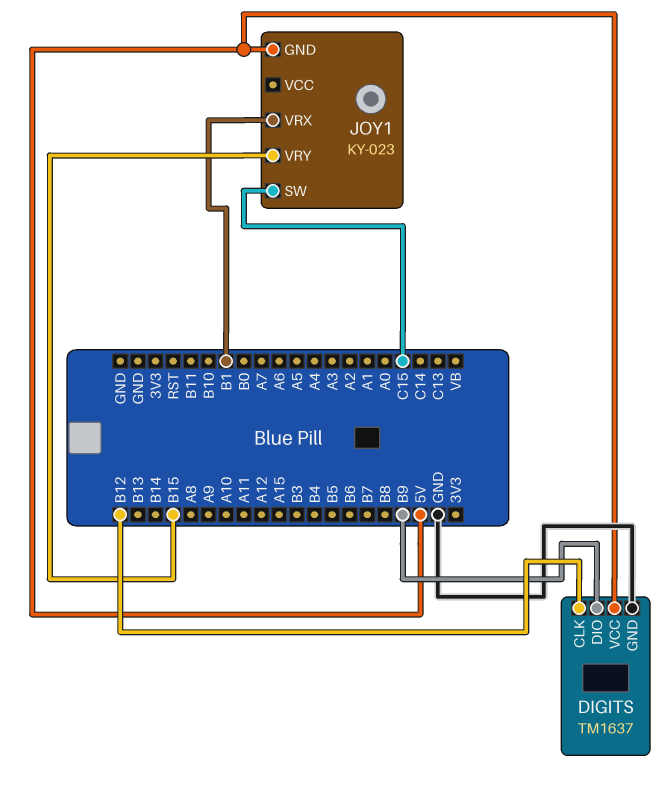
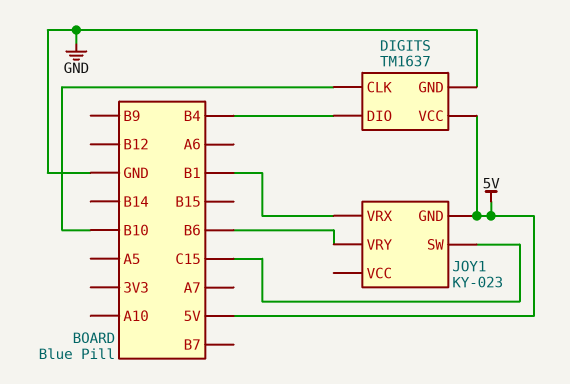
DIGITS pin CLK: B12 -> B10
DIGITS pin DIO: B9 -> B4
JOY1 pin VRY: B15 -> B6

